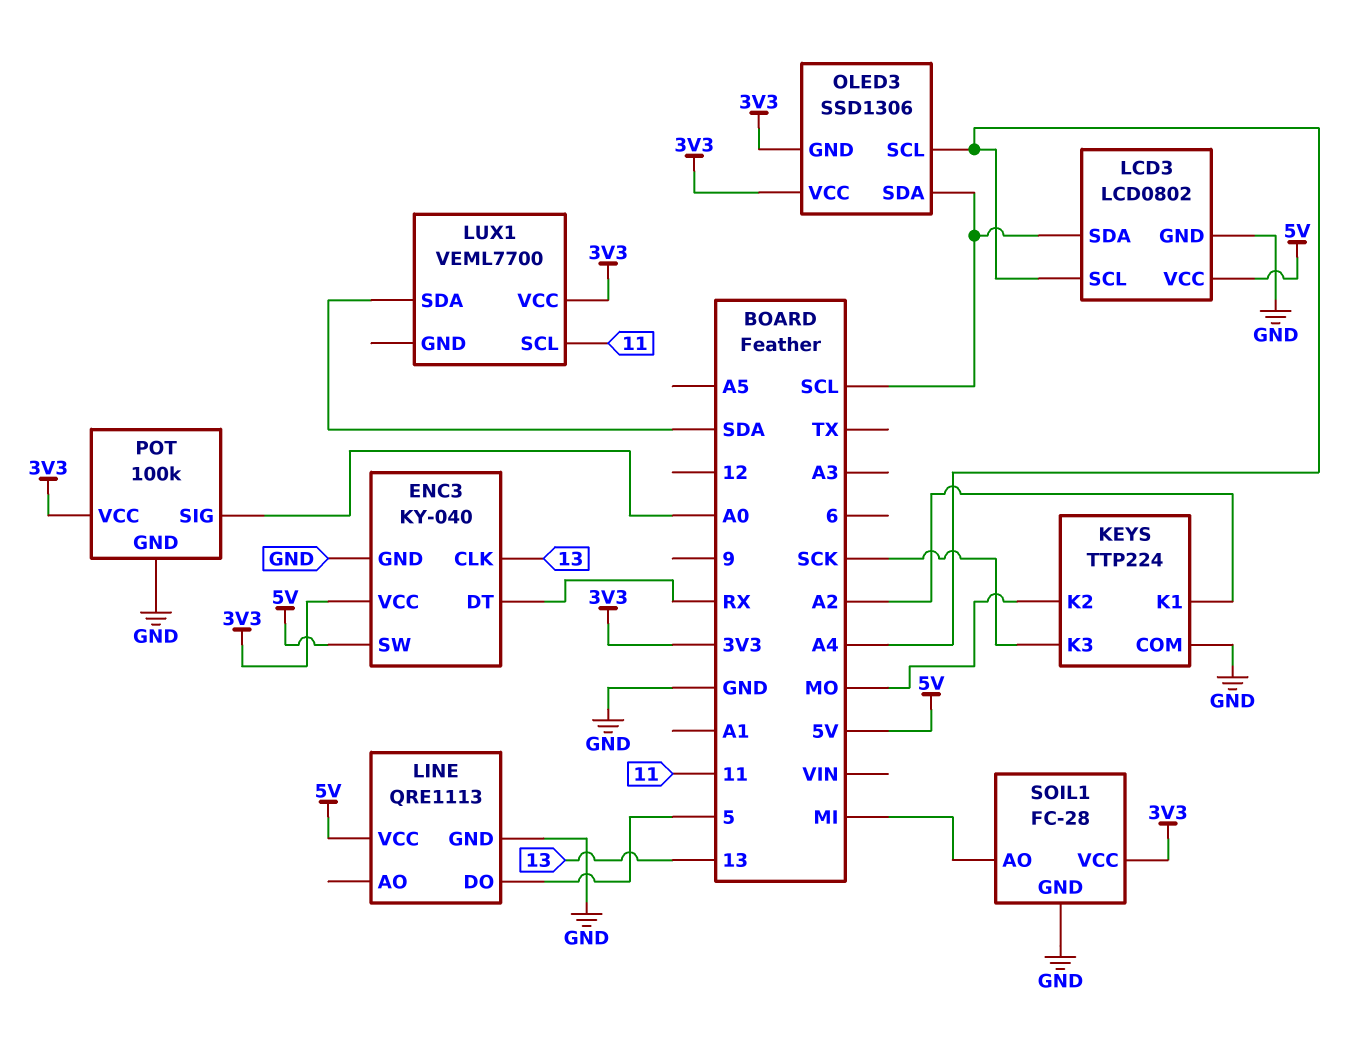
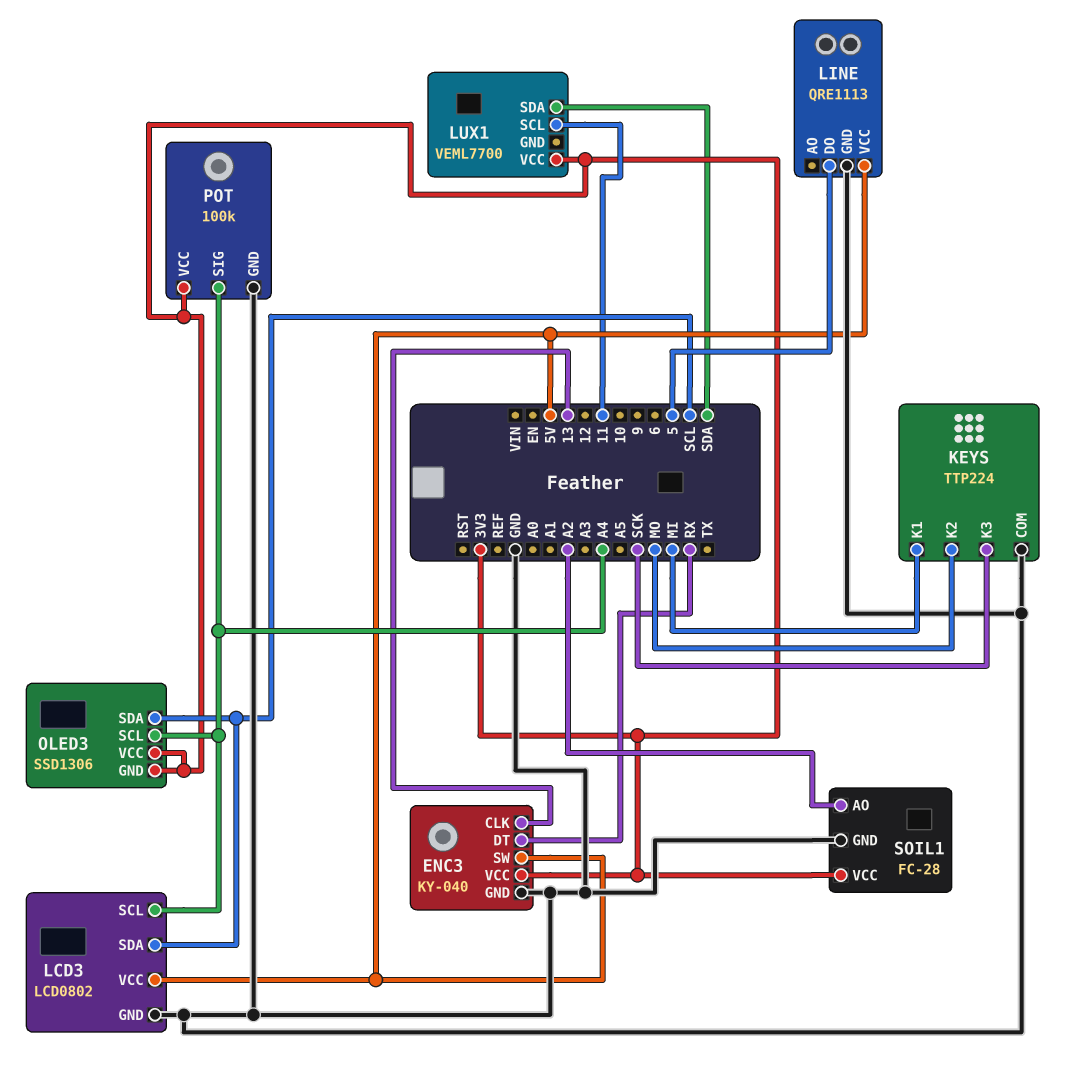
KEYS pin K1: A2 -> MI
POT pin SIG: A0 -> A4
SOIL1 pin AO: MI -> A2

